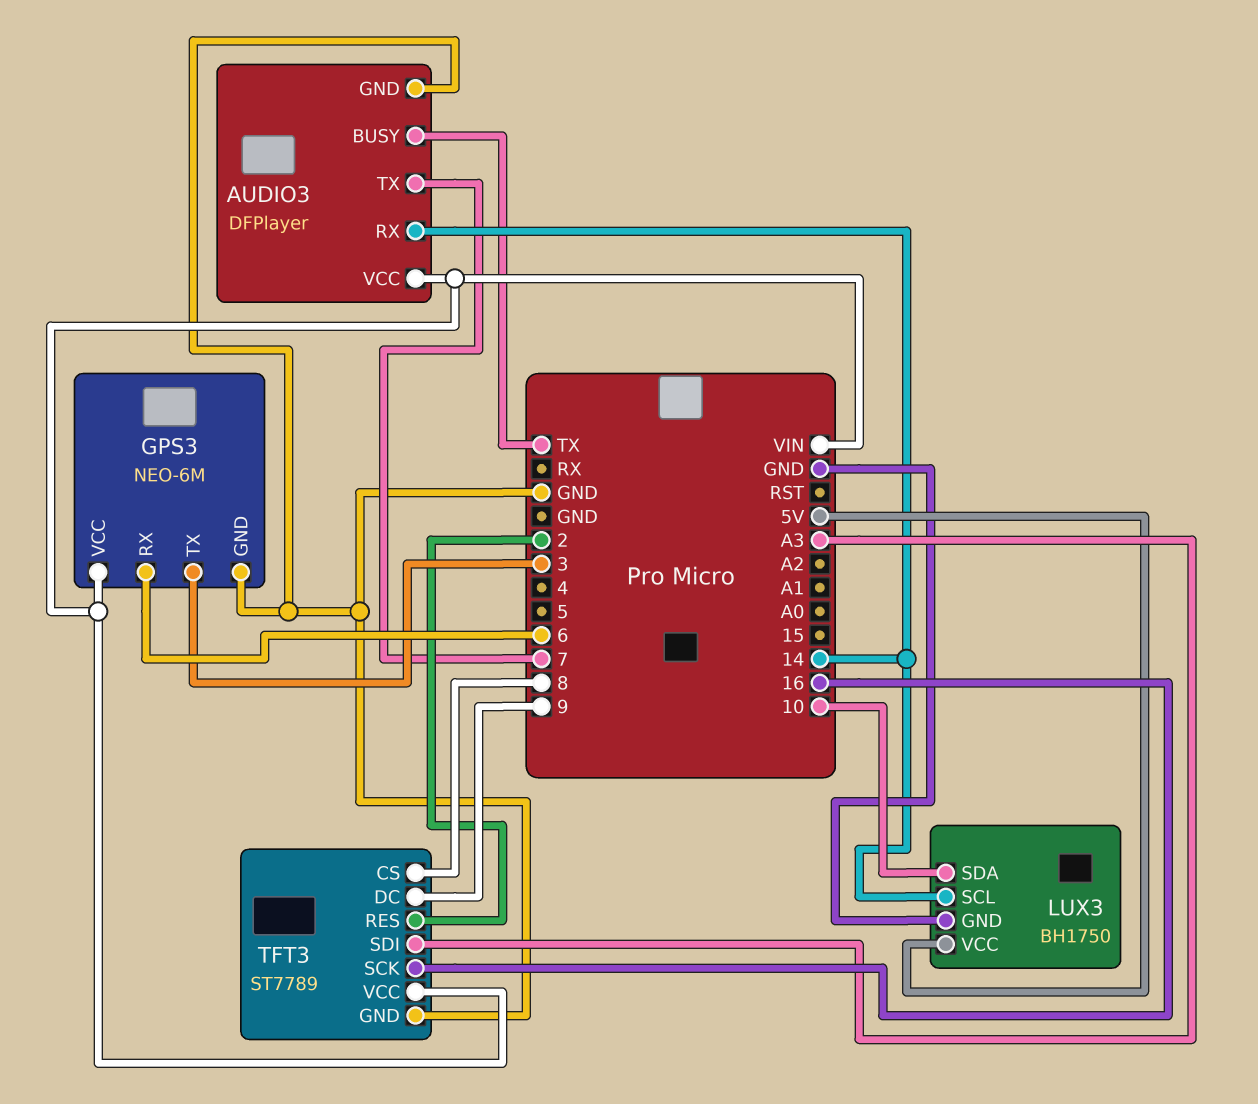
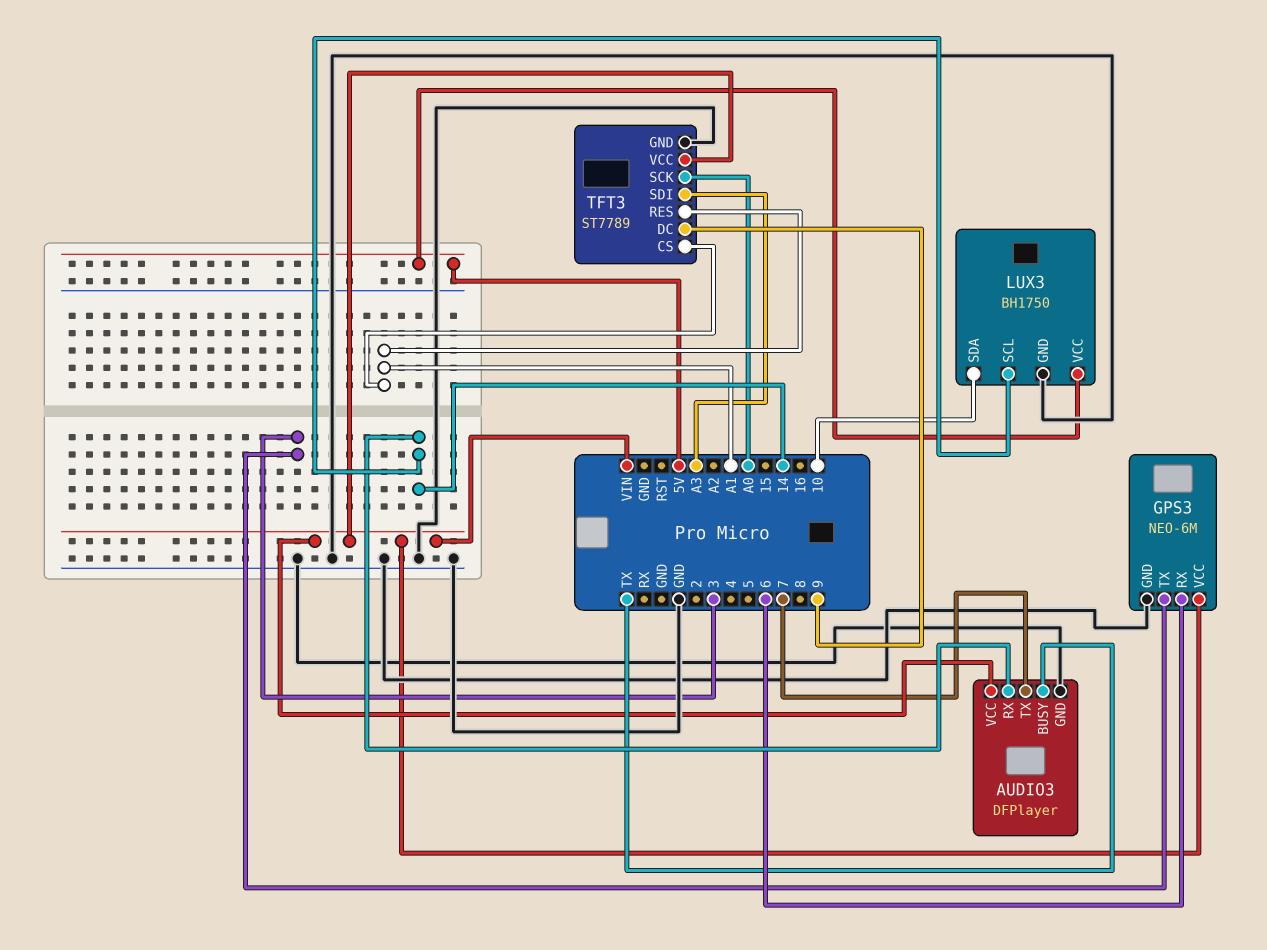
TFT3 pin CS: 8 -> A1
TFT3 pin RES: 2 -> A1
TFT3 pin SCK: 16 -> A0

